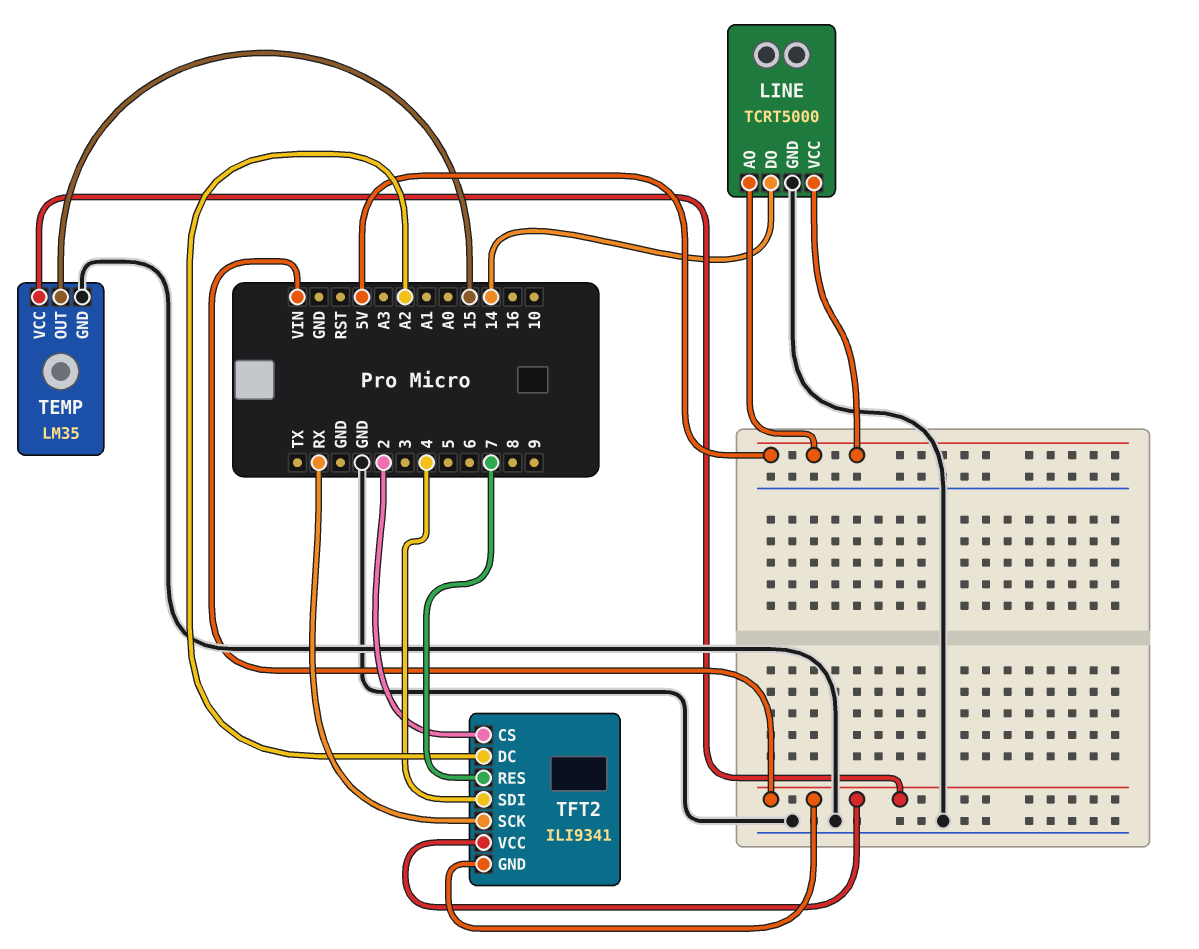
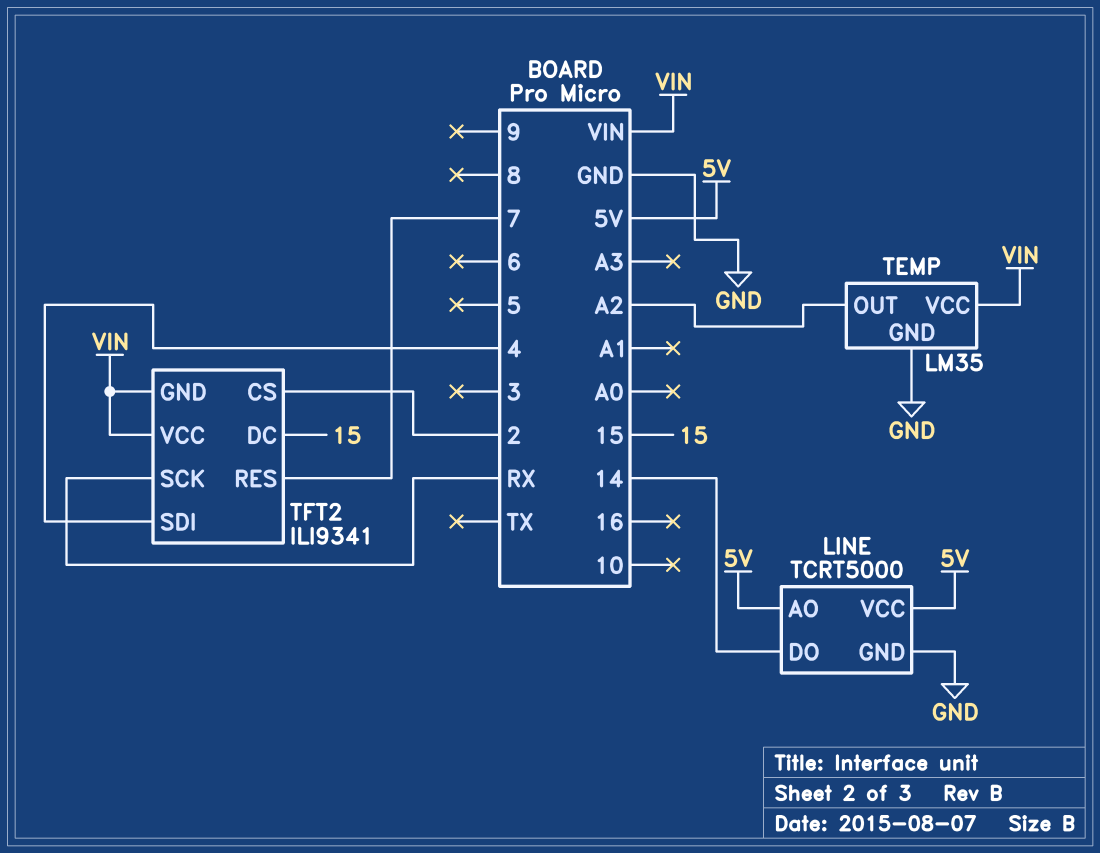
TEMP pin OUT: 15 -> A2
TFT2 pin DC: A2 -> 15

